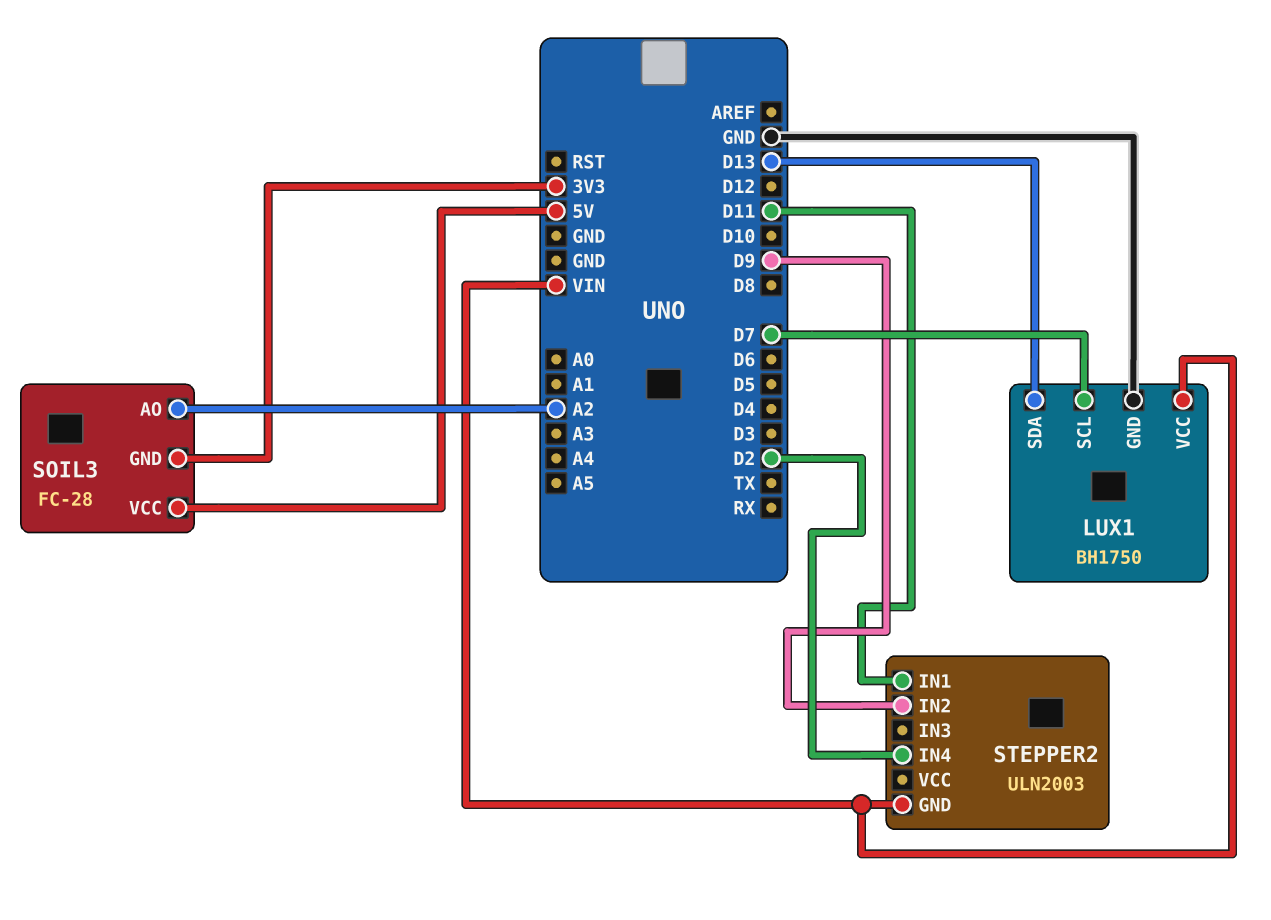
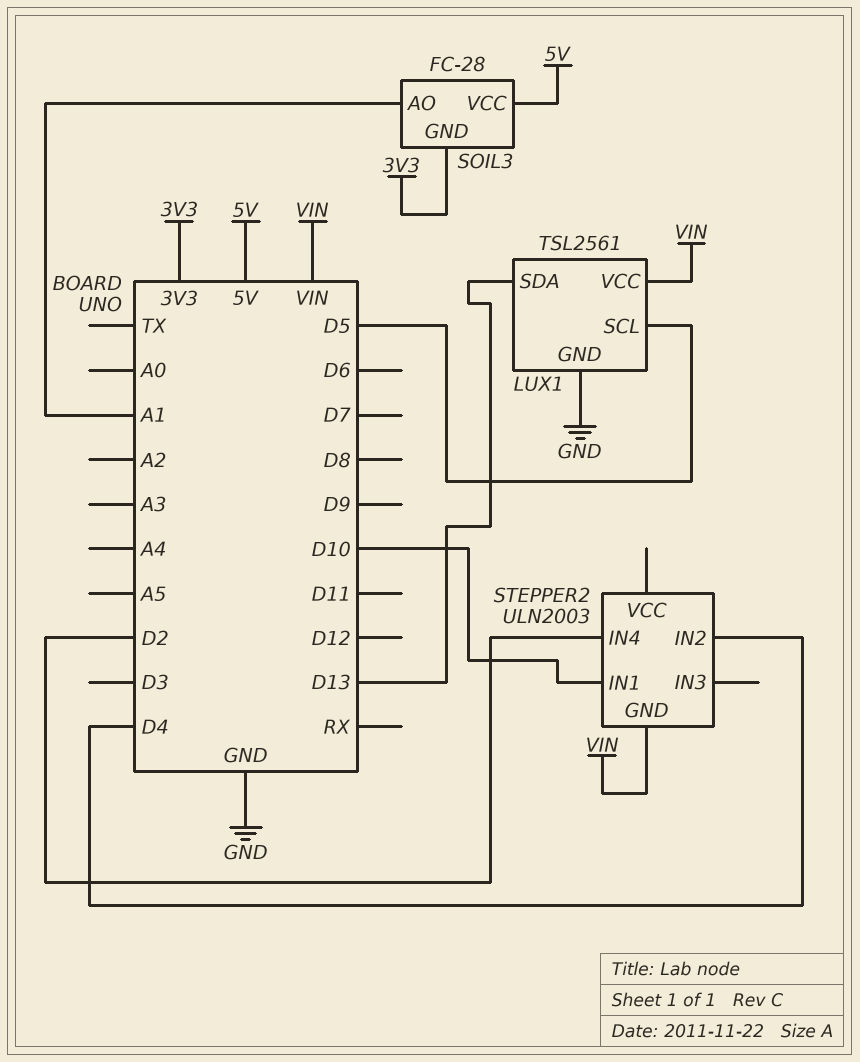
LUX1: BH1750 -> TSL2561
LUX1 pin SCL: D7 -> D5
SOIL3 pin AO: A2 -> A1
STEPPER2 pin IN1: D11 -> D10
STEPPER2 pin IN2: D9 -> D4

